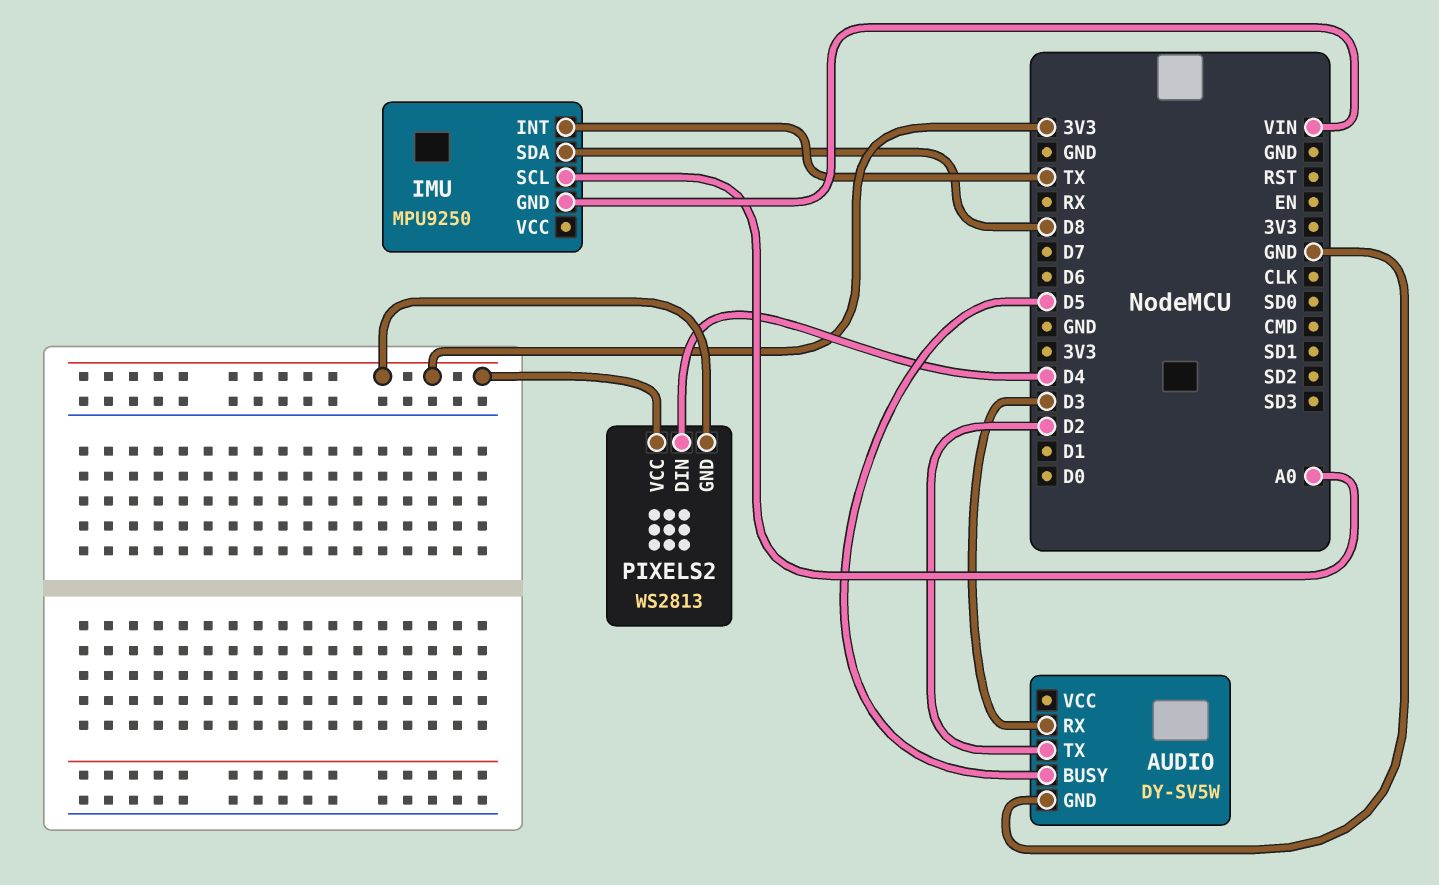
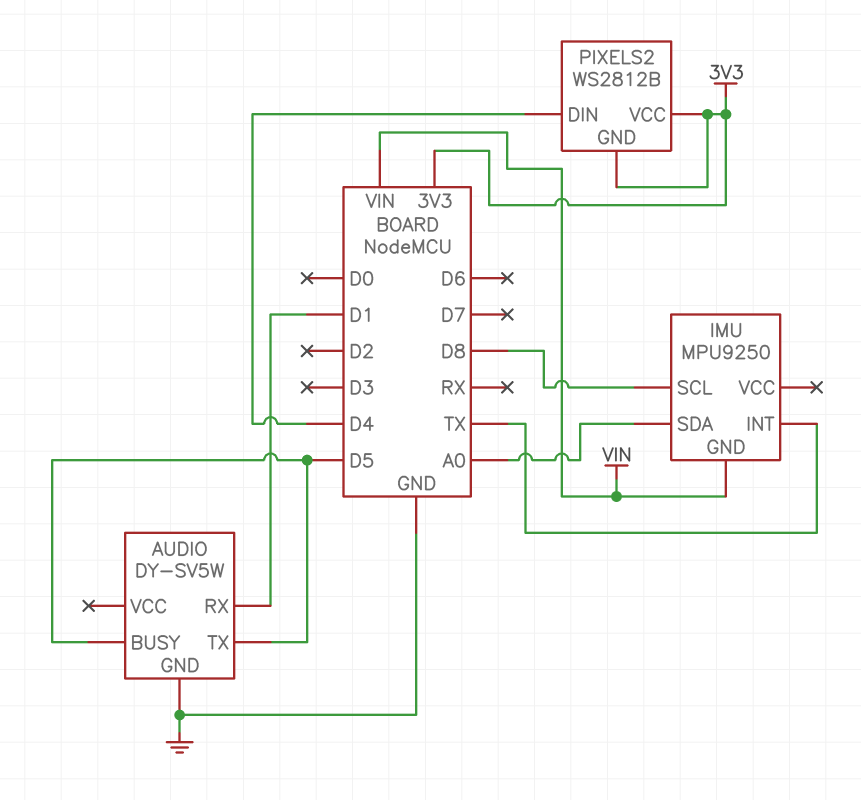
AUDIO pin RX: D3 -> D1
AUDIO pin TX: D2 -> D5
IMU pin SCL: A0 -> D8
IMU pin SDA: D8 -> A0
PIXELS2: WS2813 -> WS2812B

